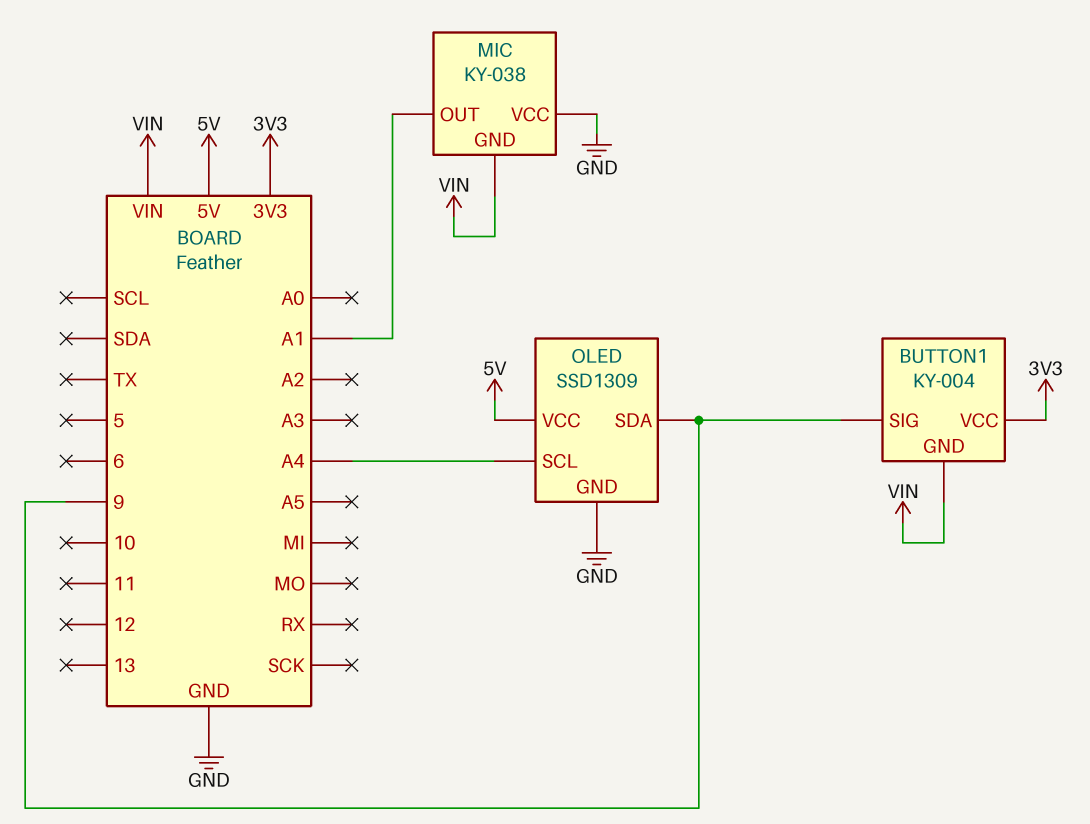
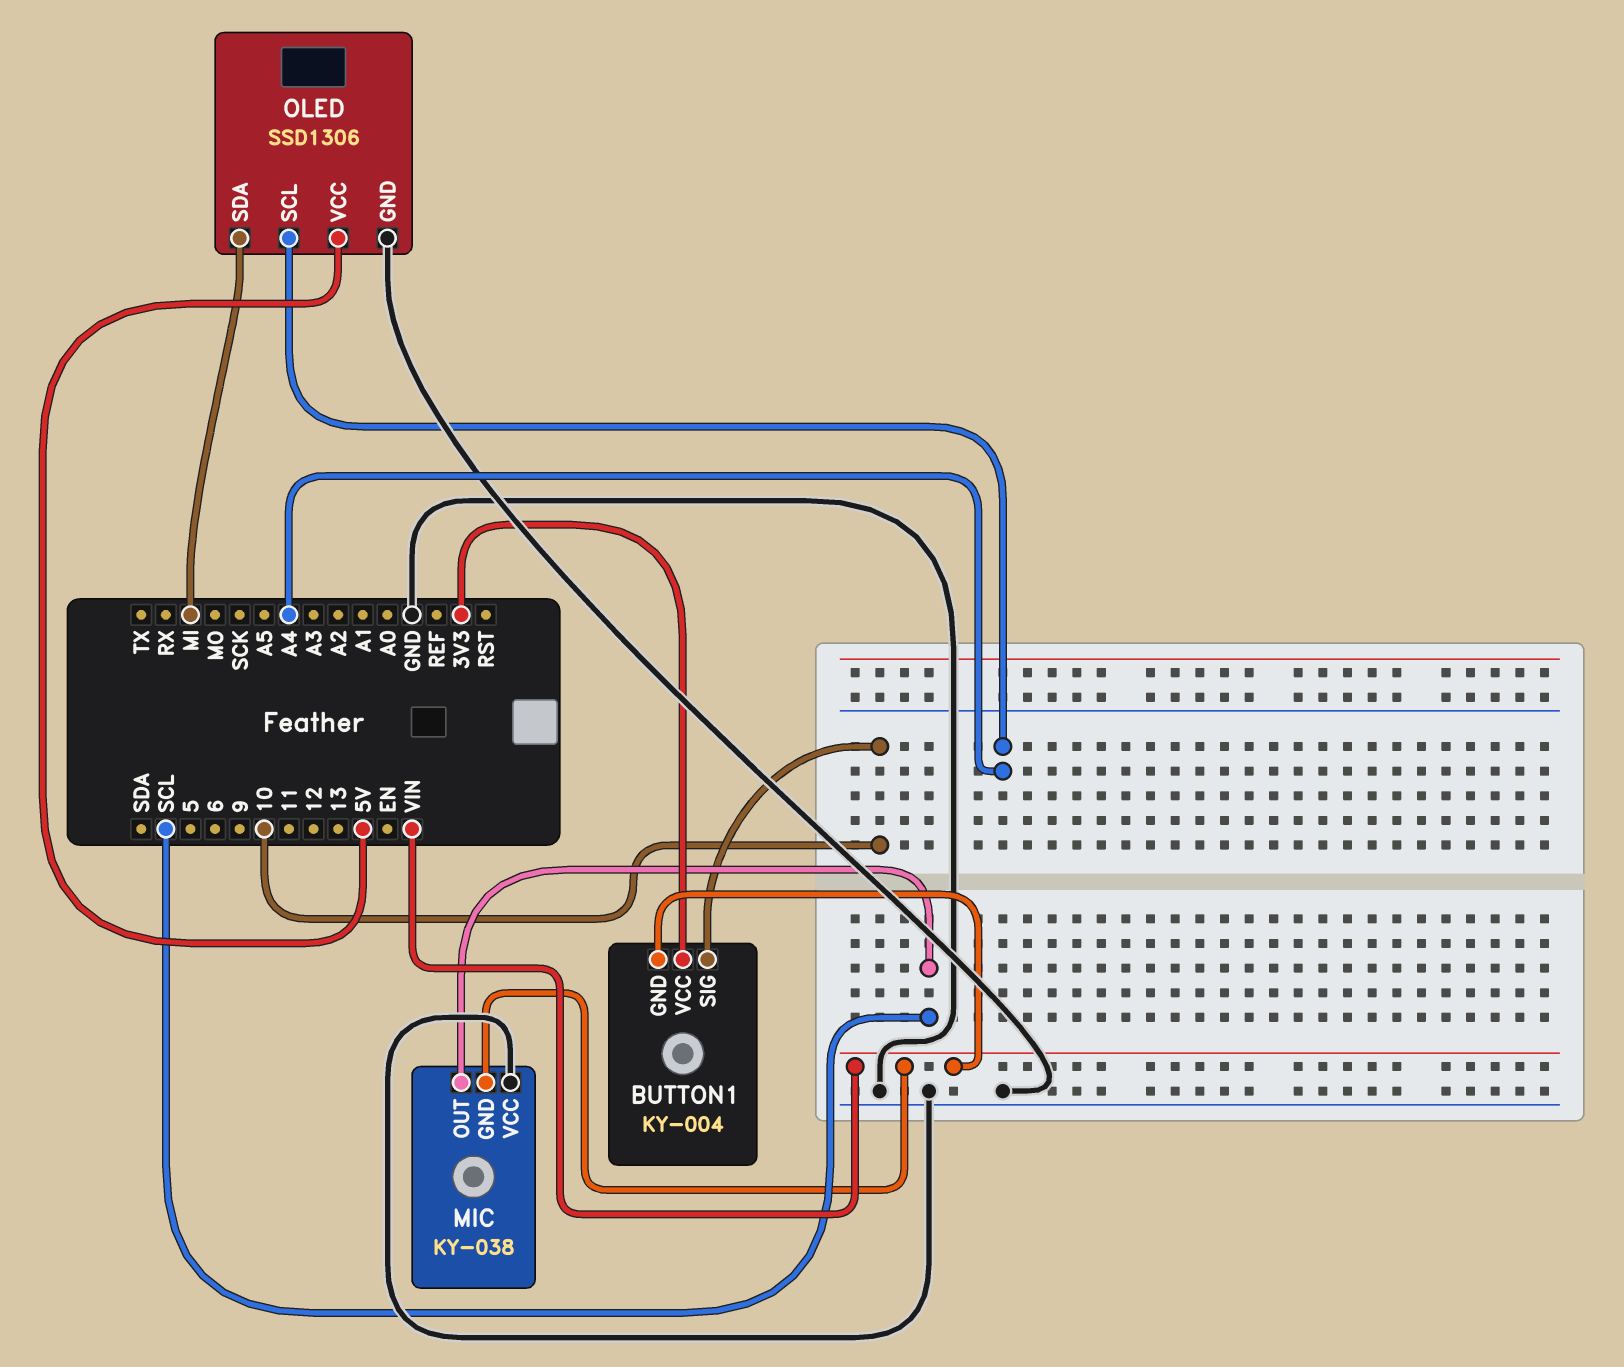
BUTTON1 pin SIG: 9 -> 10
MIC pin OUT: A1 -> SCL
OLED: SSD1309 -> SSD1306
OLED pin SDA: 9 -> MI

